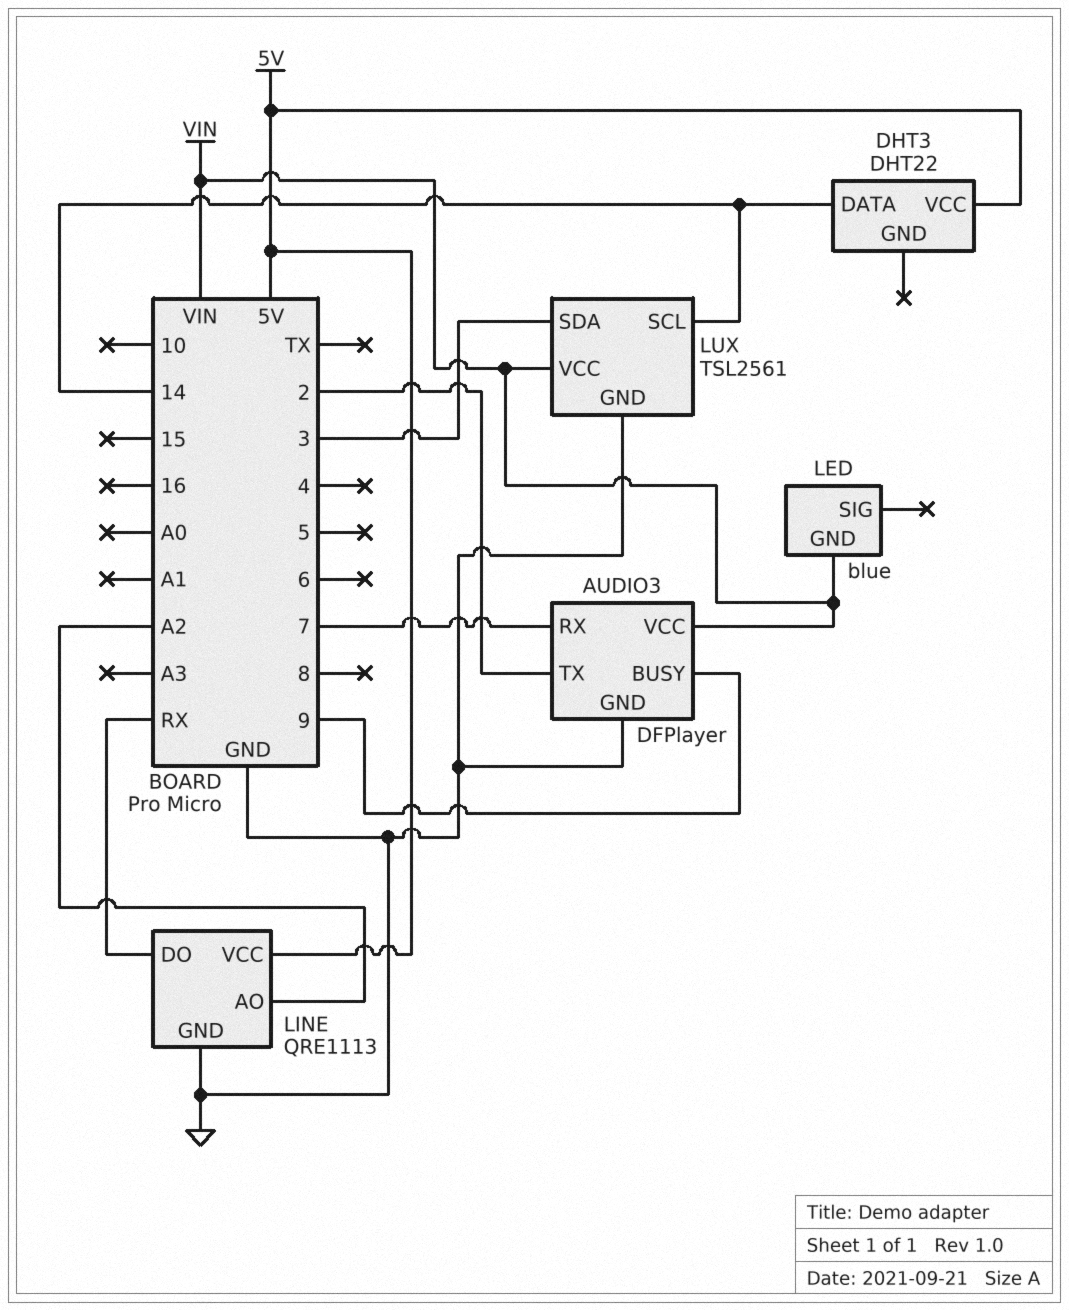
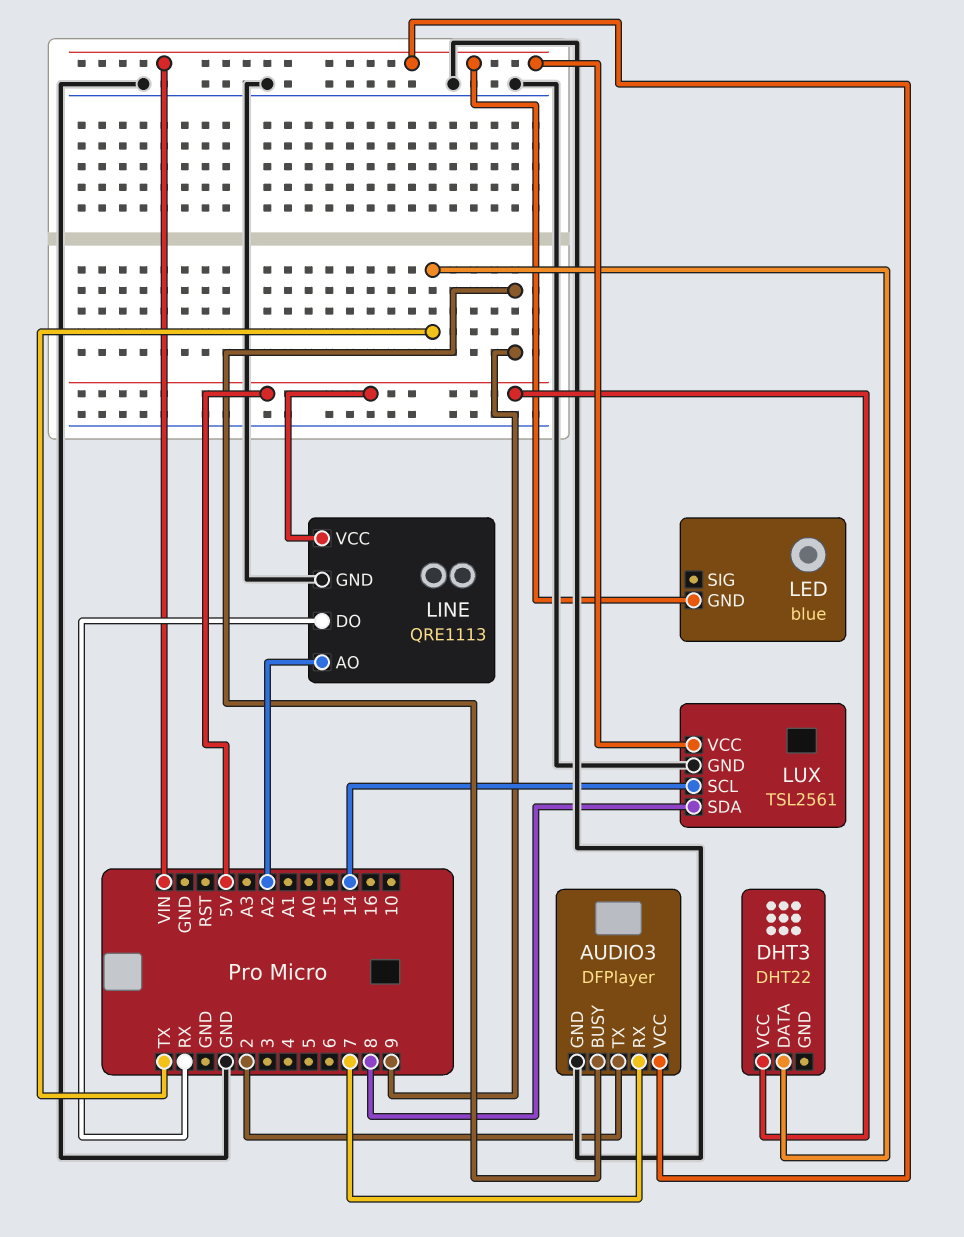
DHT3 pin DATA: 14 -> TX
LUX pin SDA: 3 -> 8

